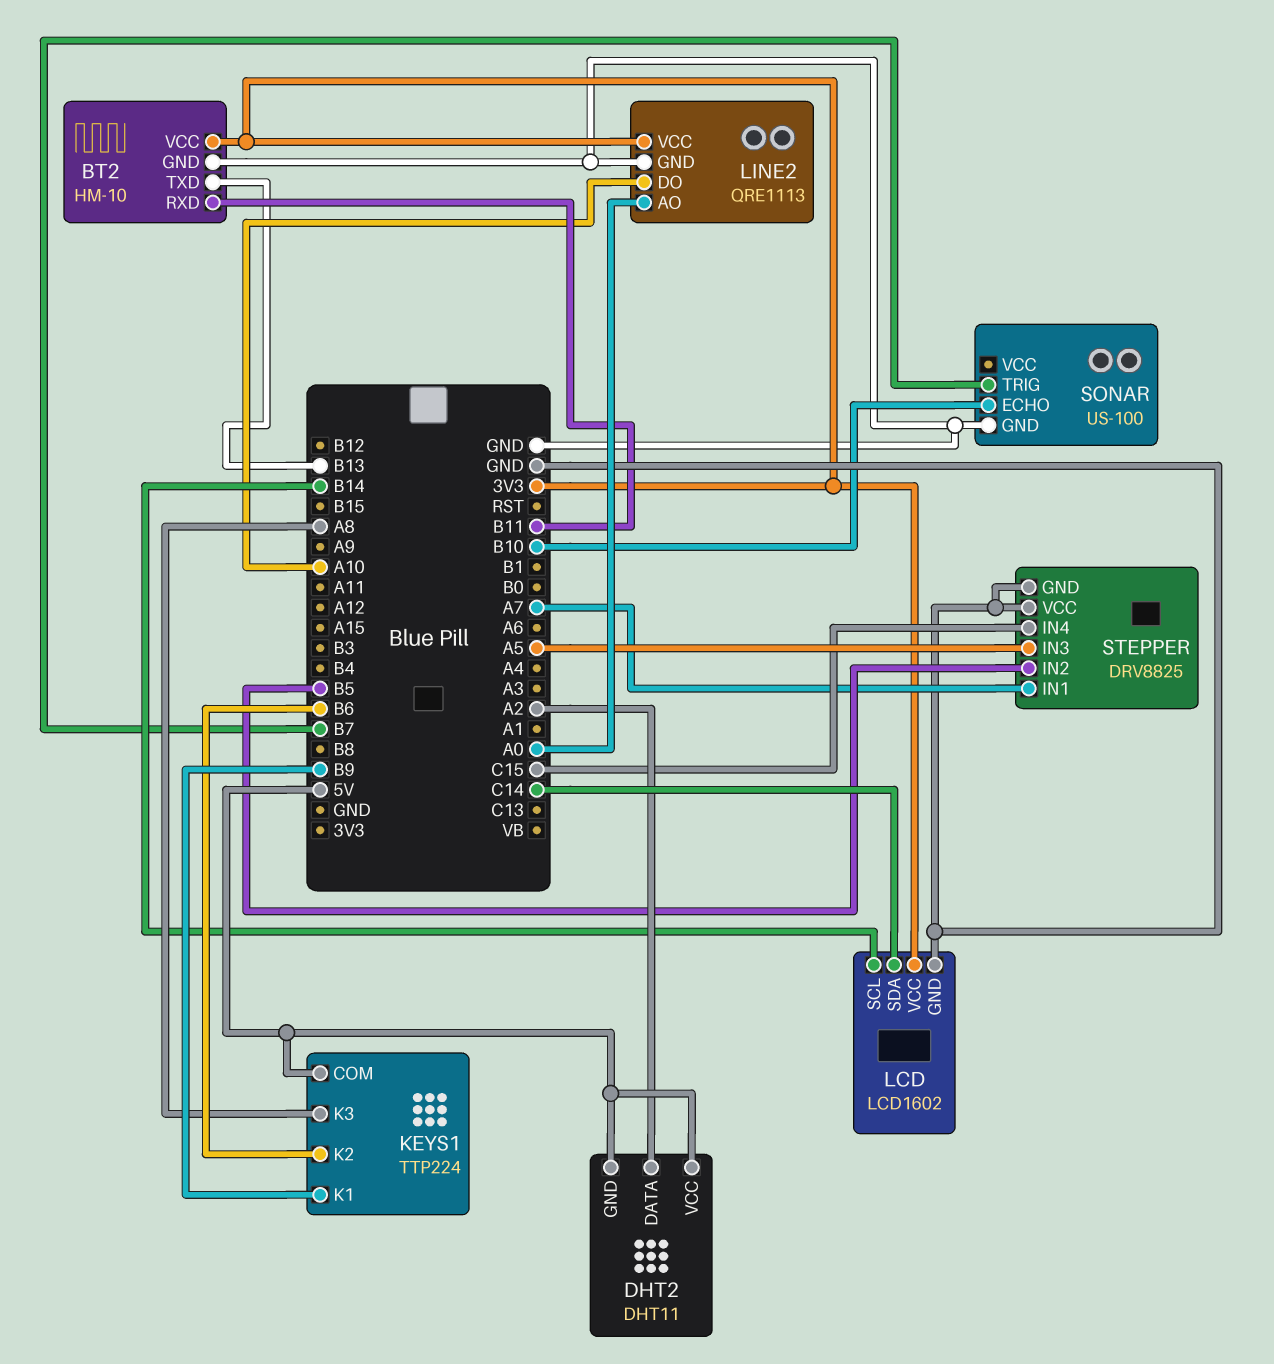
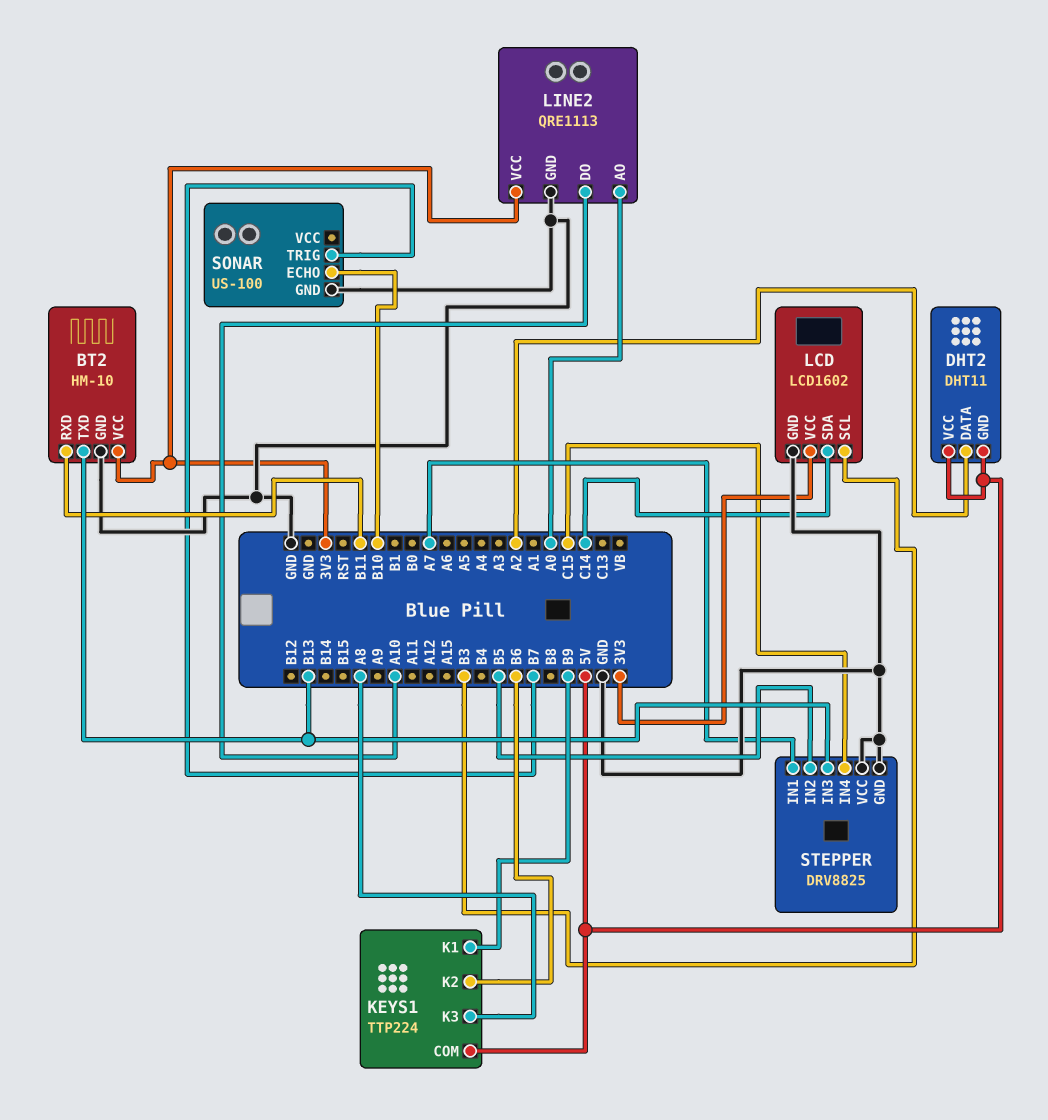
LCD pin SCL: B14 -> B3
STEPPER pin IN3: A5 -> B13

